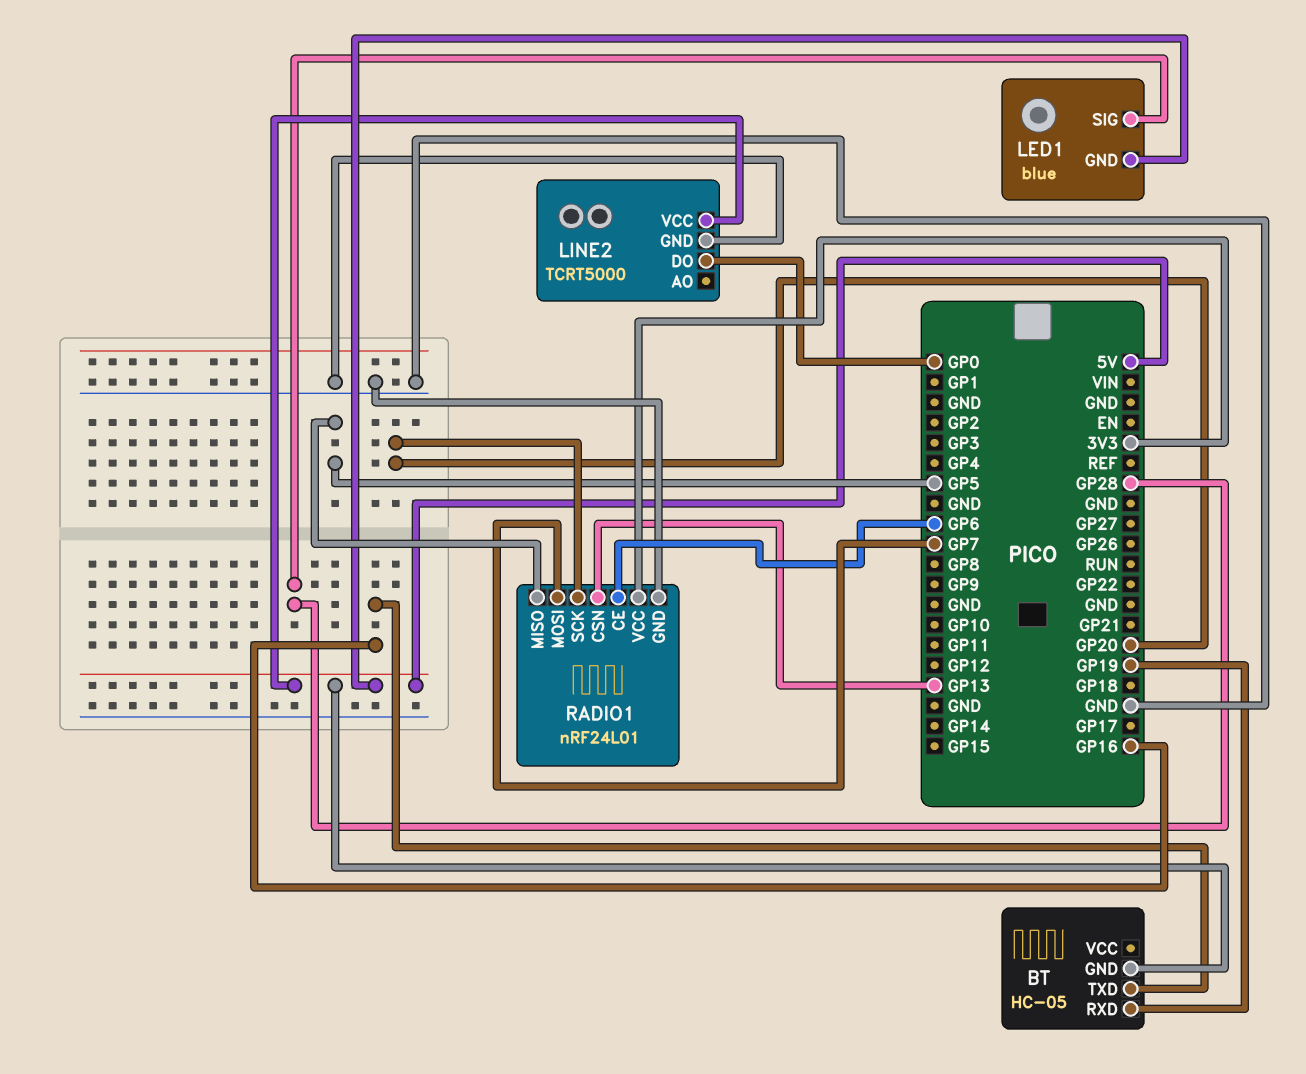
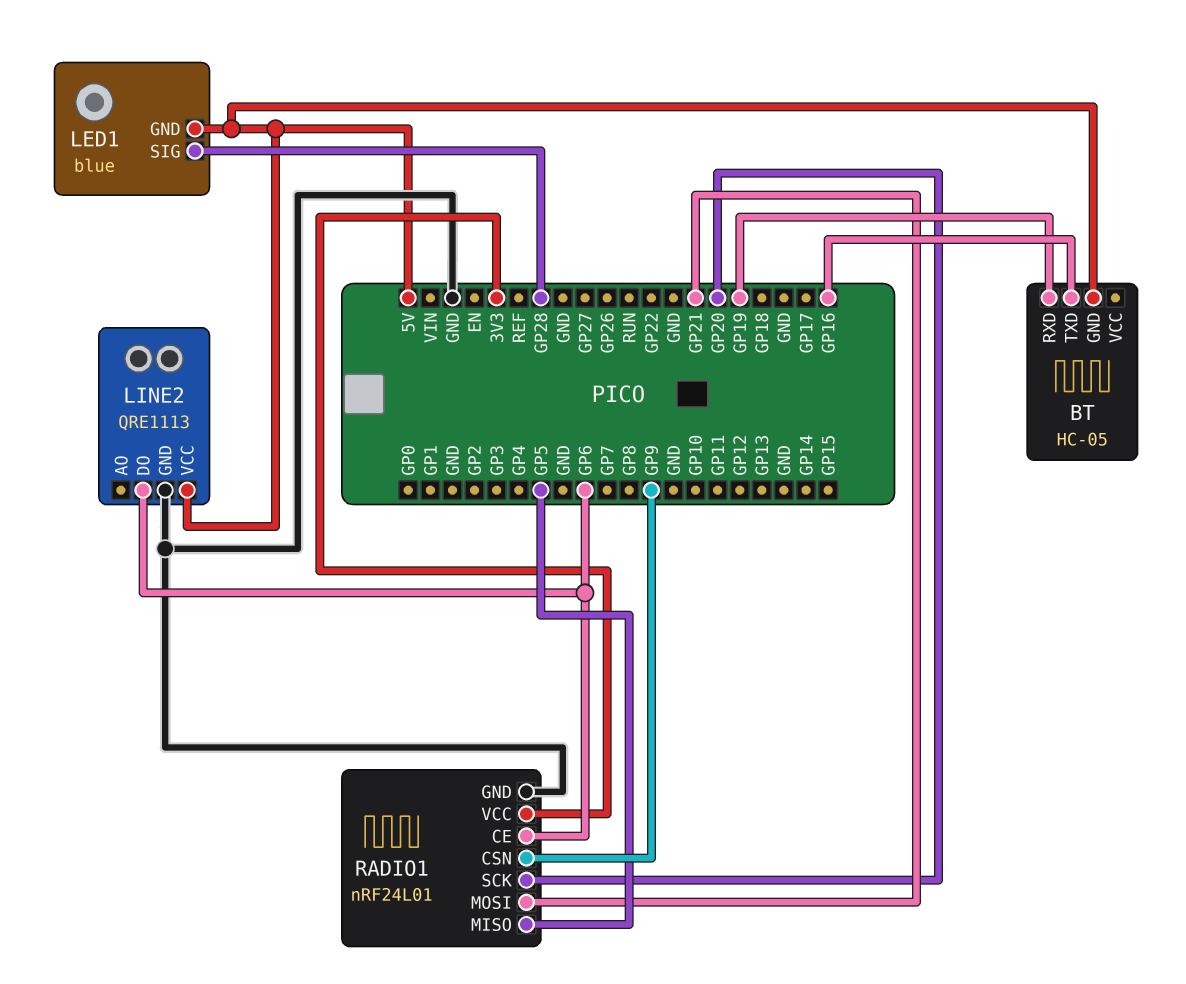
LINE2: TCRT5000 -> QRE1113
LINE2 pin DO: GP0 -> GP6
RADIO1 pin CSN: GP13 -> GP9
RADIO1 pin MOSI: GP7 -> GP21

